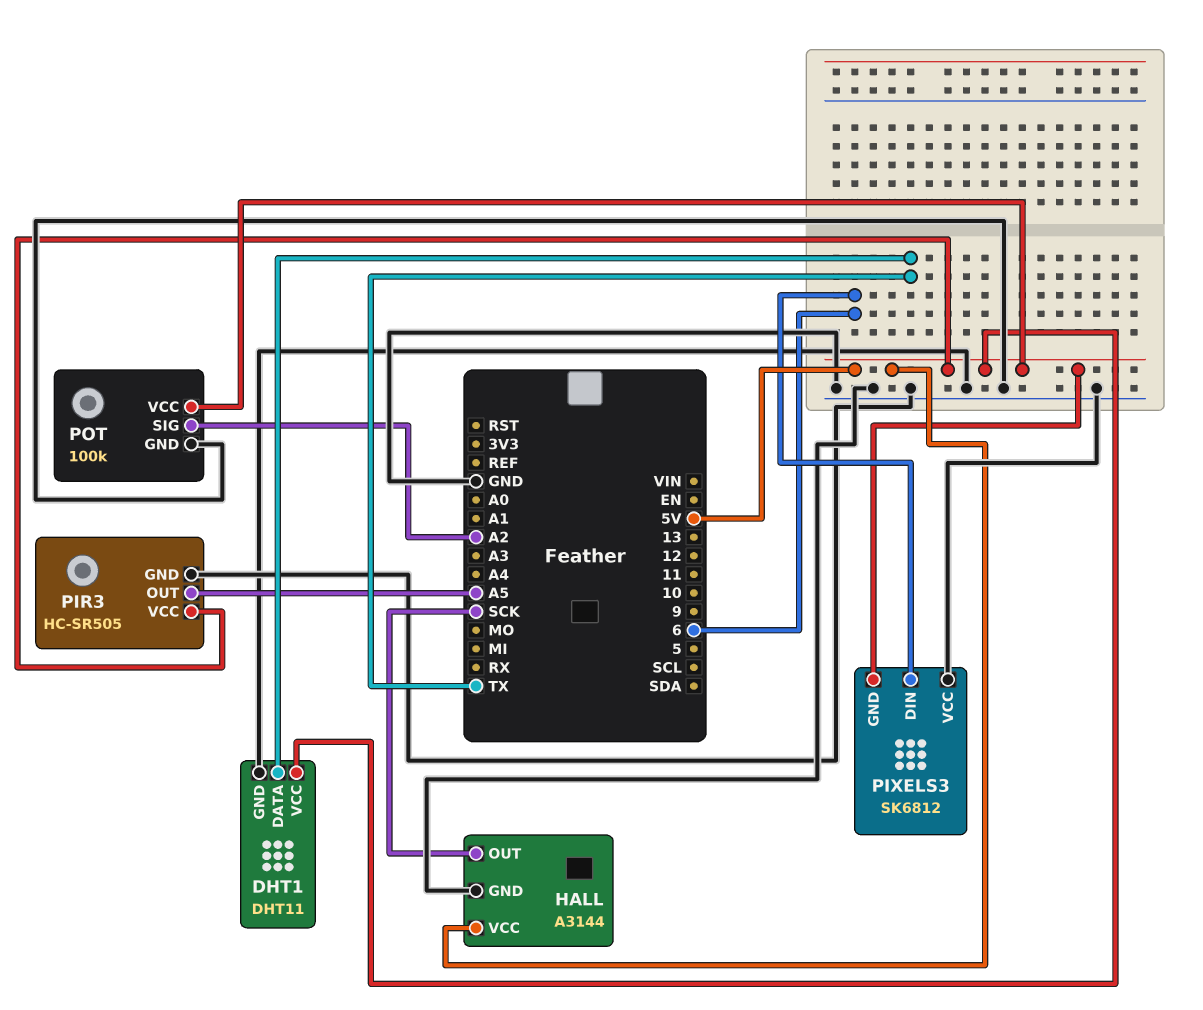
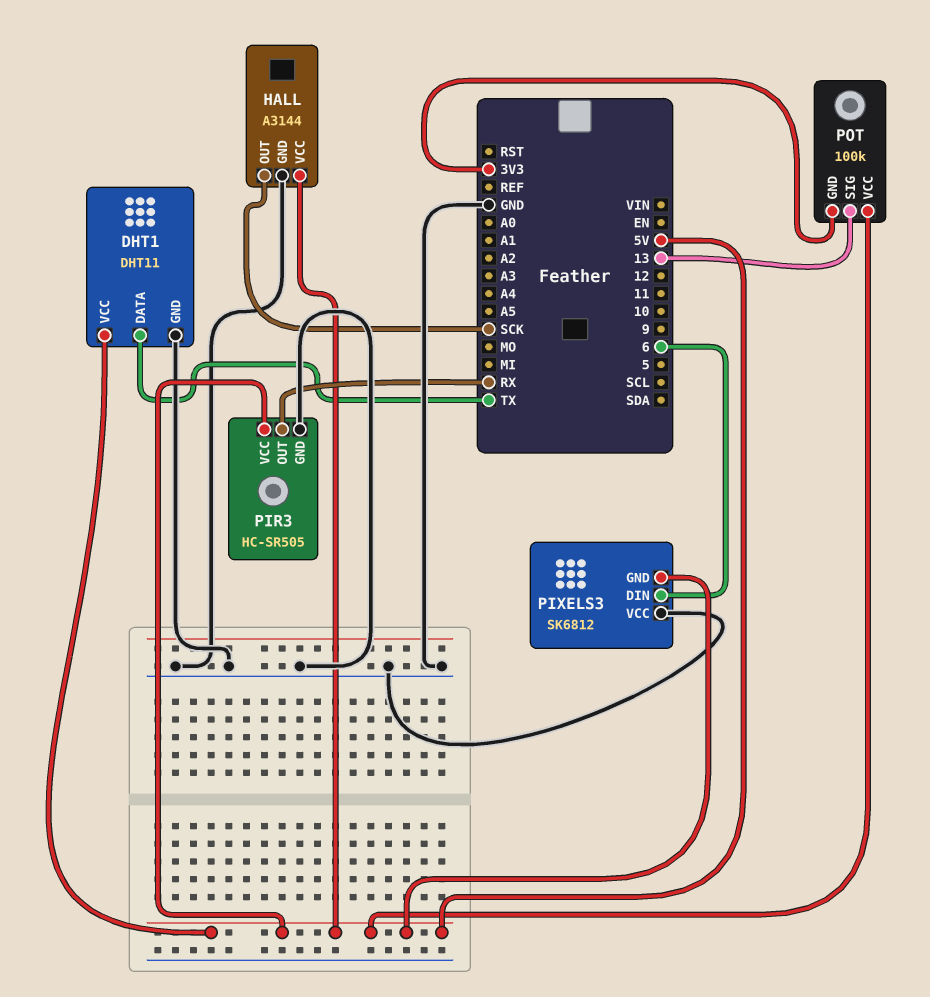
PIR3 pin OUT: A5 -> RX
POT pin GND: GND -> 3V3
POT pin SIG: A2 -> 13

